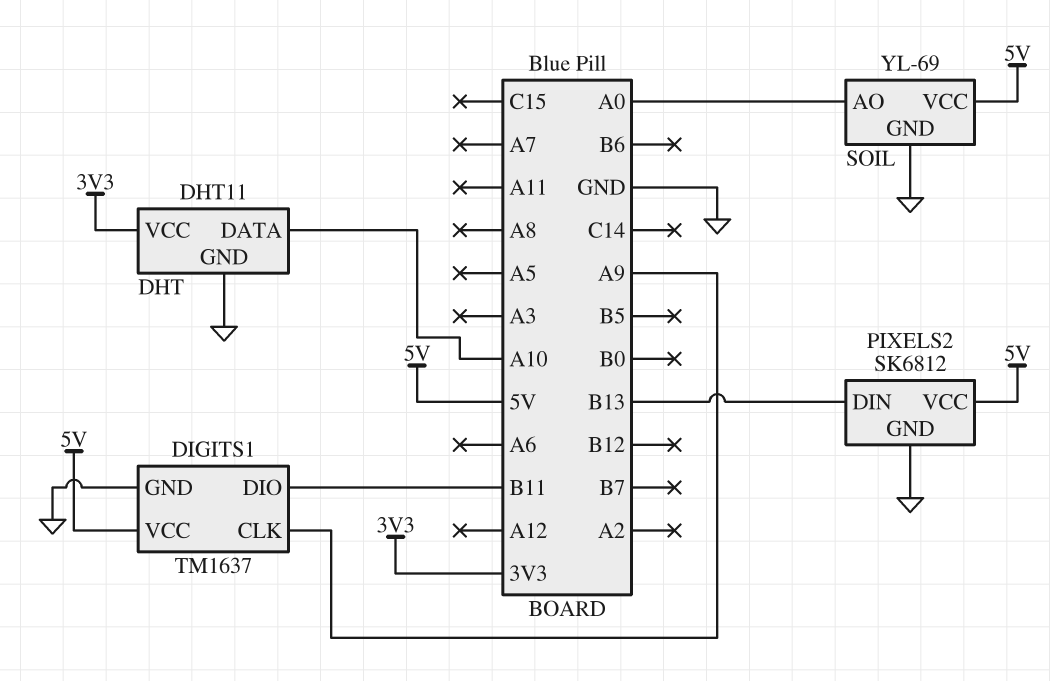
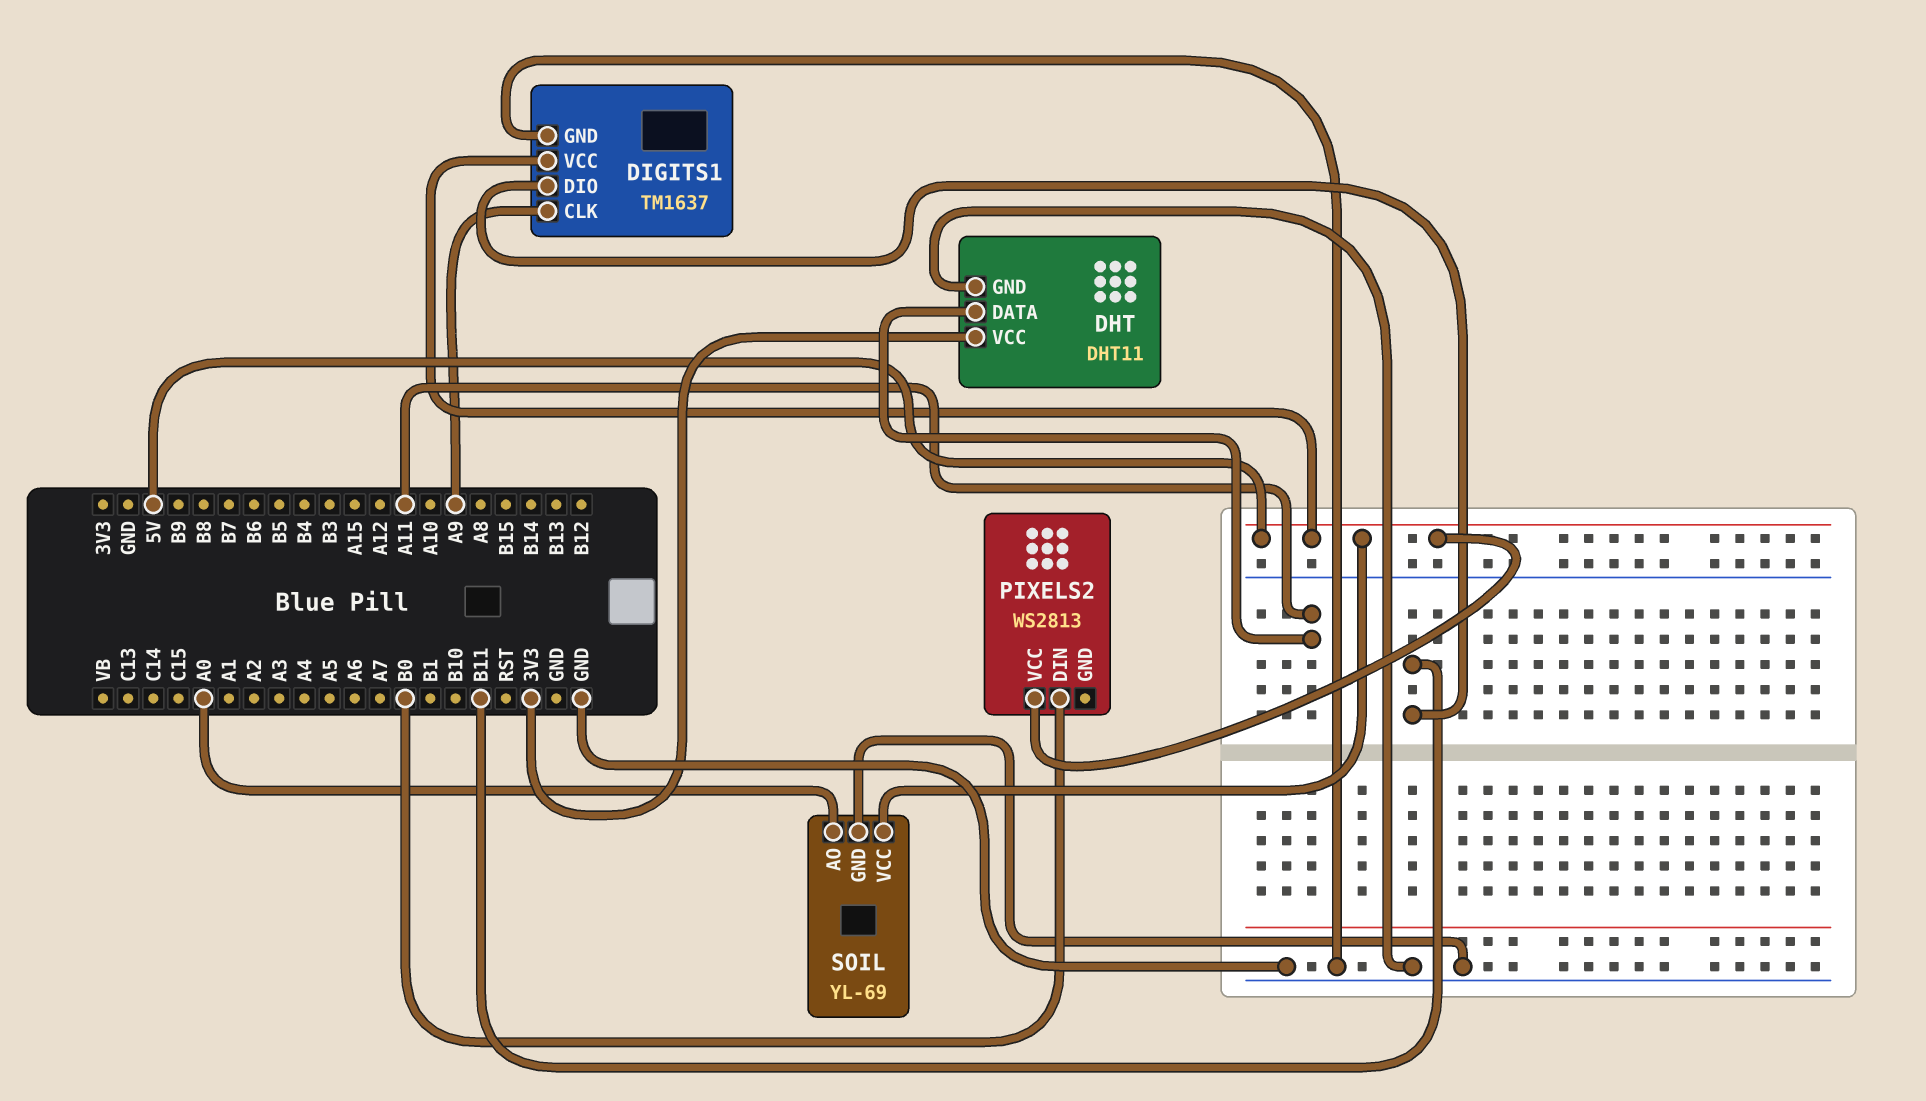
DHT pin DATA: A10 -> A11
PIXELS2: SK6812 -> WS2813
PIXELS2 pin DIN: B13 -> B0
PIXELS2 pin GND: GND -> none

